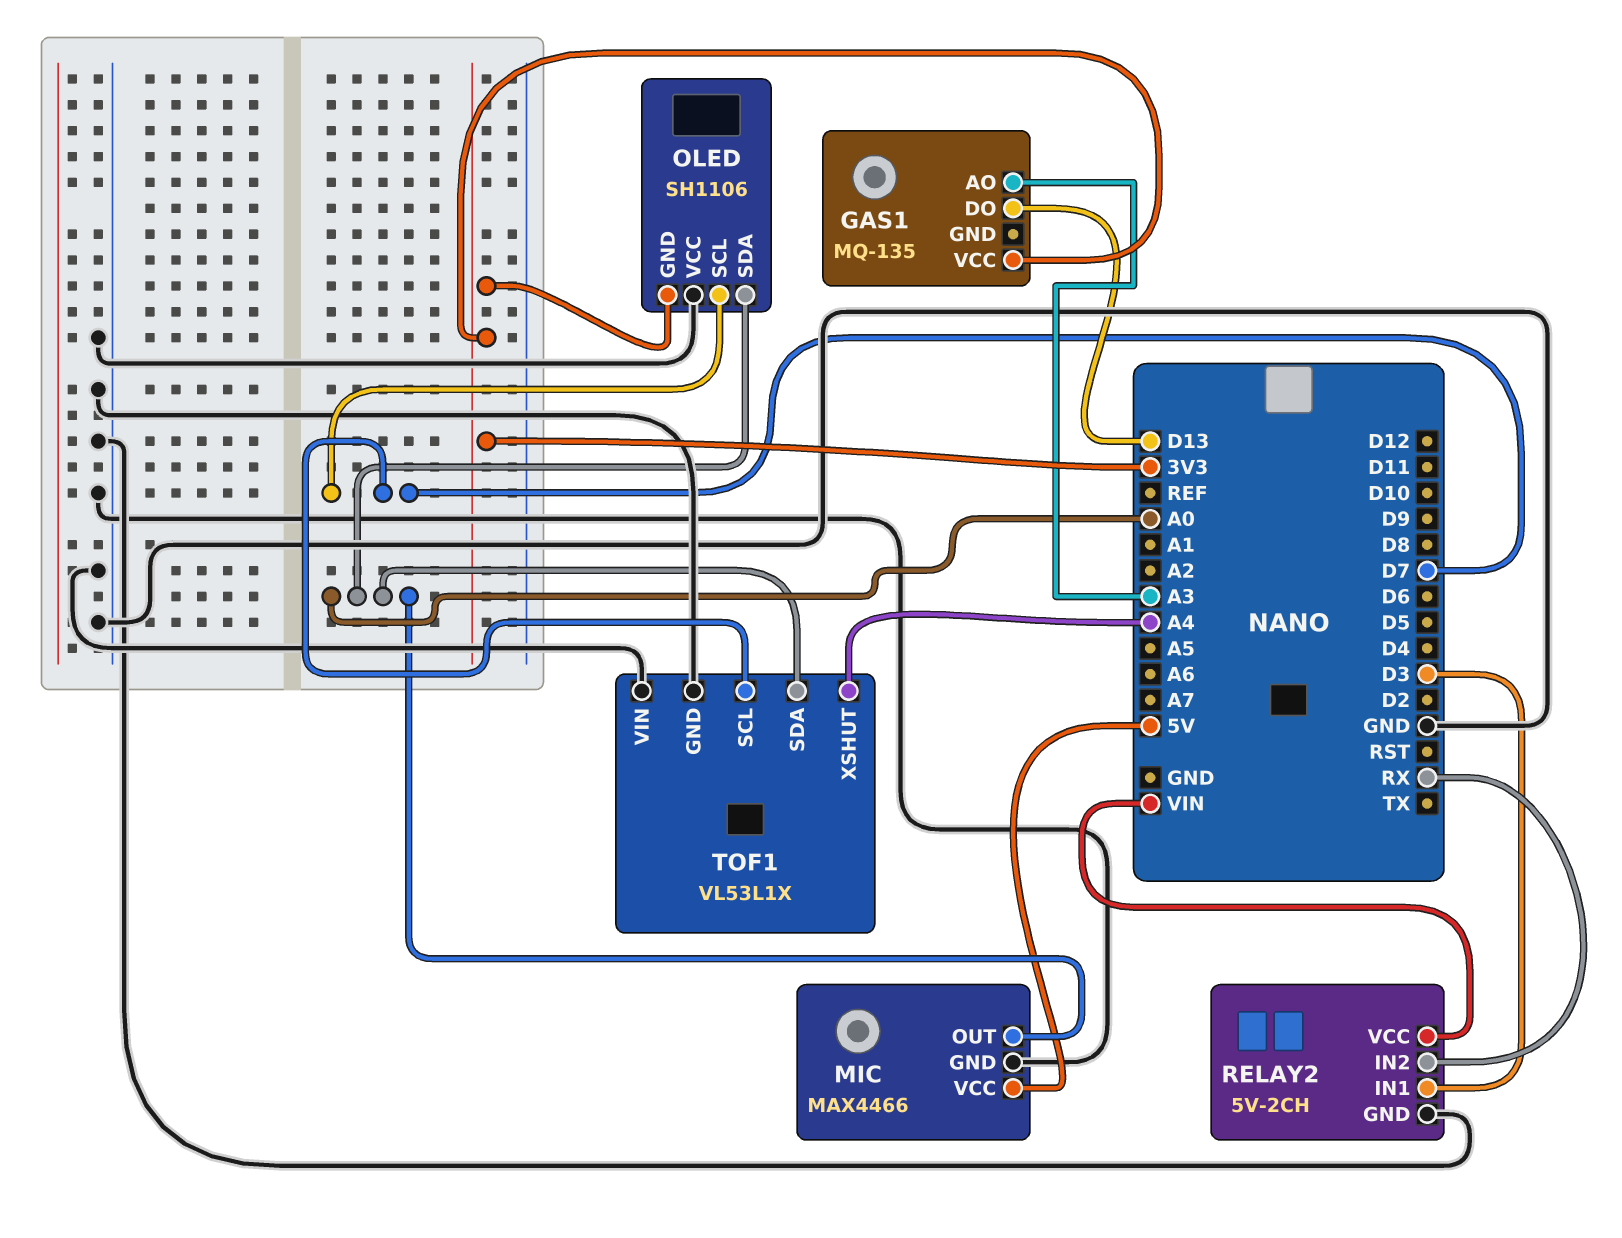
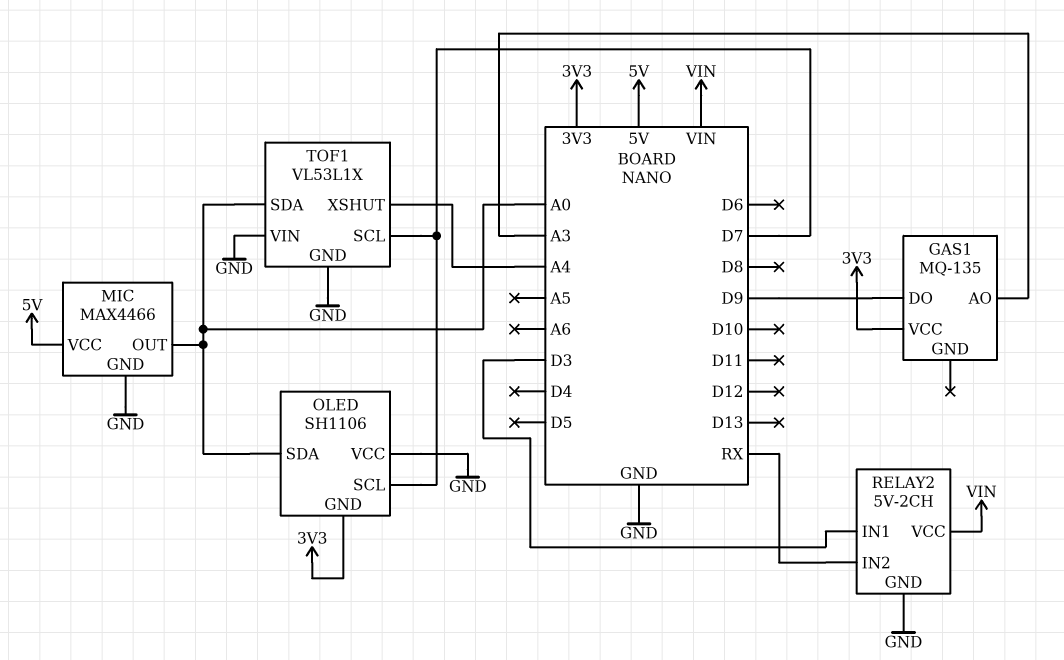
GAS1 pin DO: D13 -> D9

